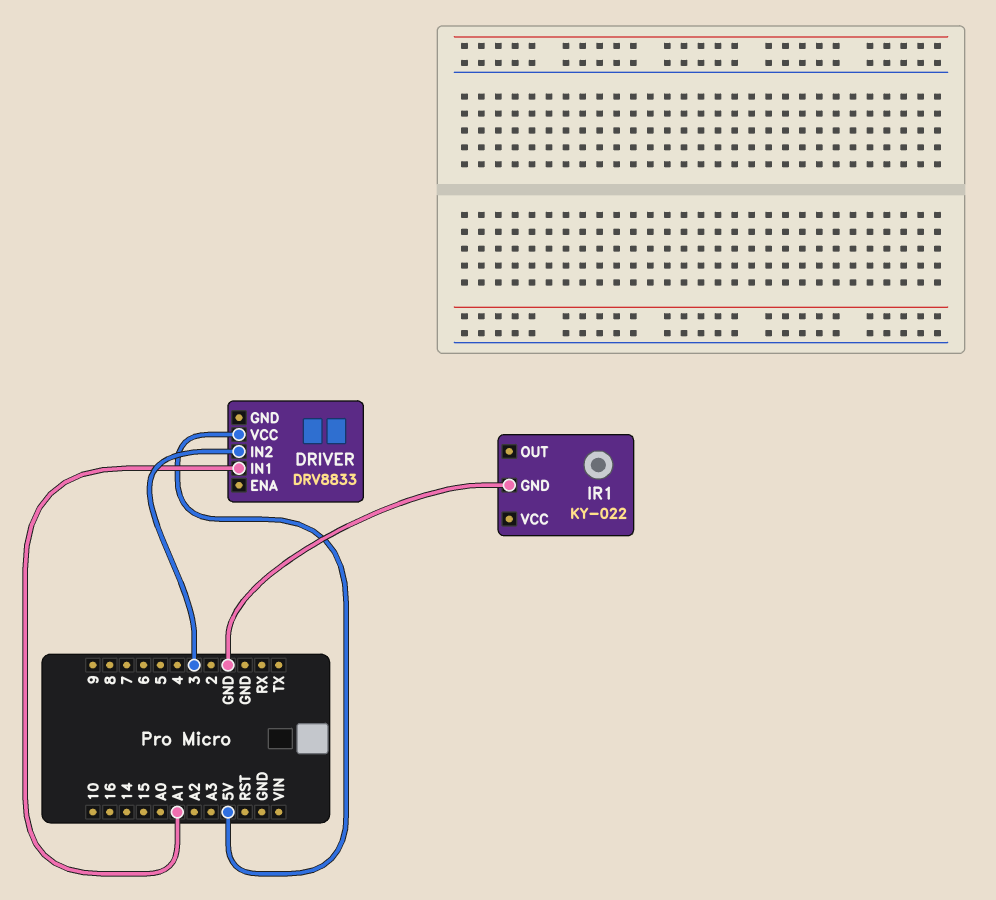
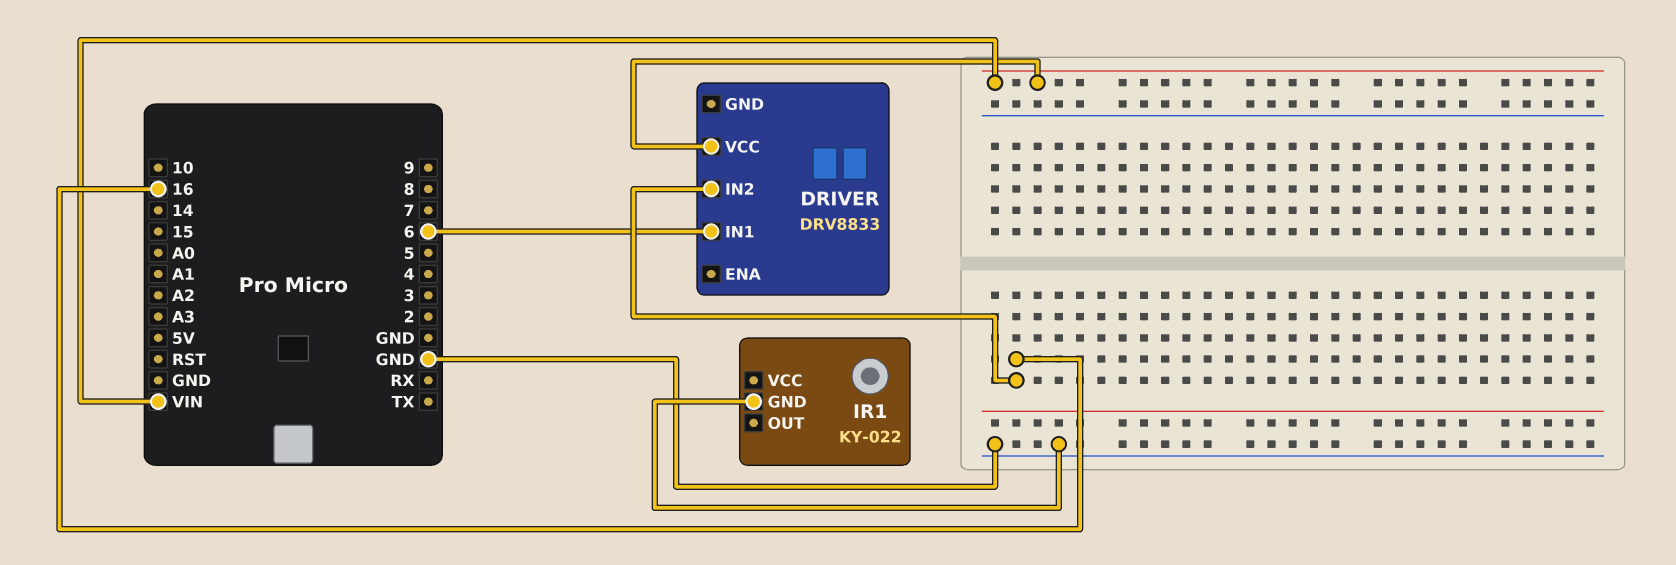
DRIVER pin IN1: A1 -> 6
DRIVER pin IN2: 3 -> 16
DRIVER pin VCC: 5V -> VIN

